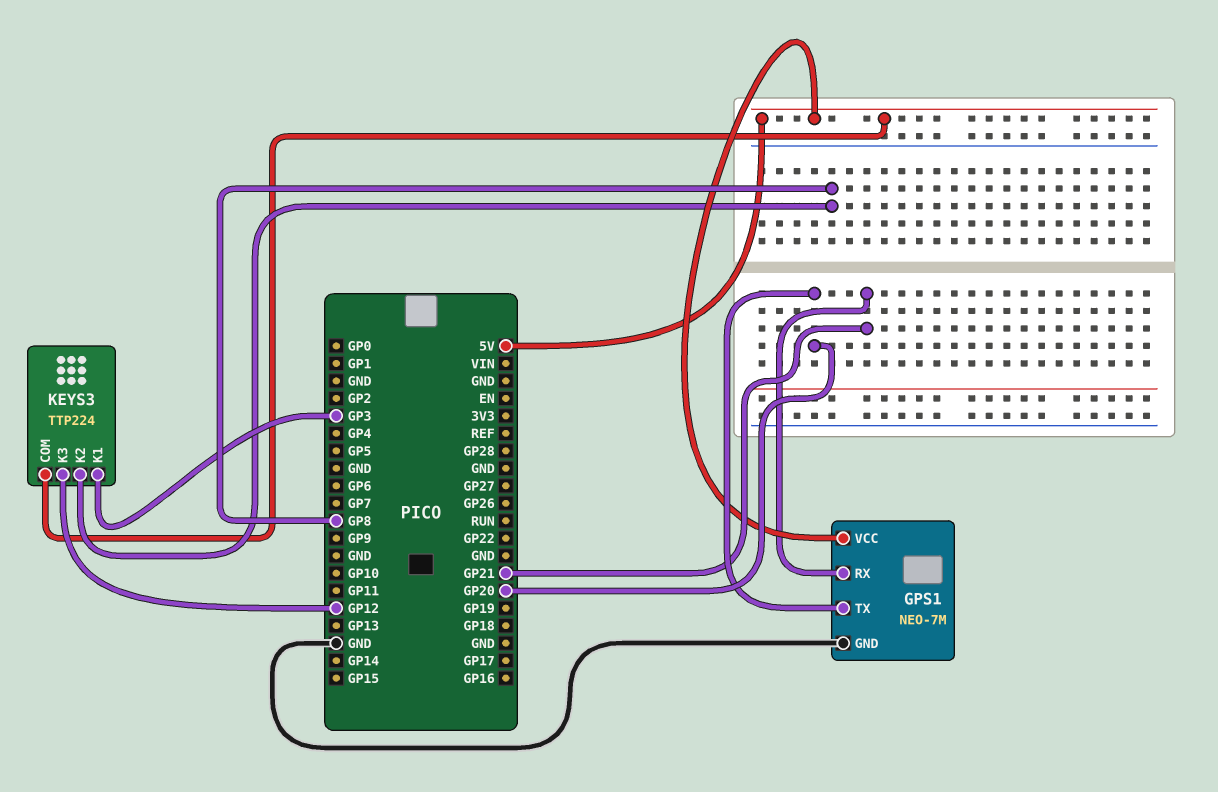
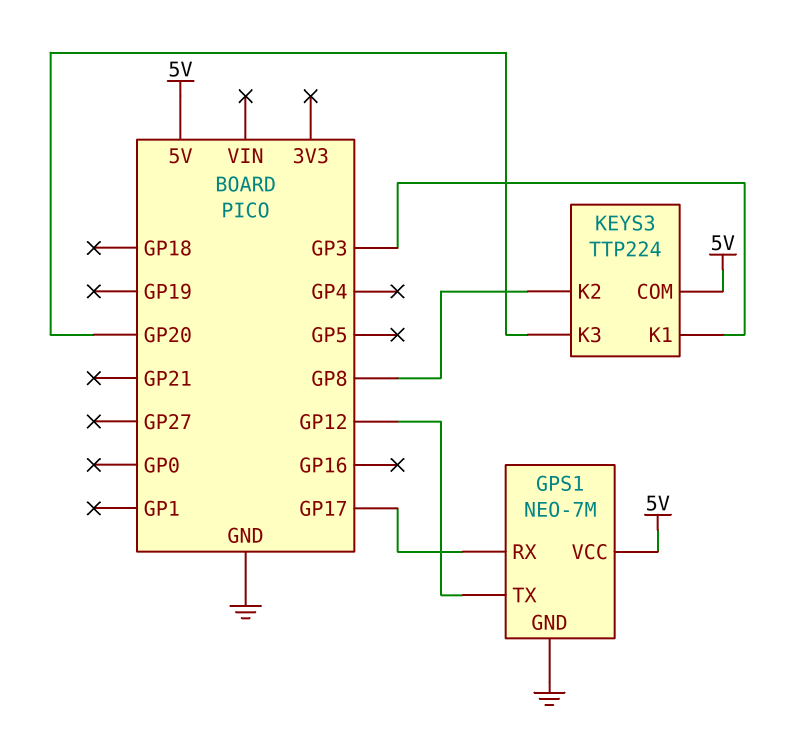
GPS1 pin RX: GP21 -> GP17
GPS1 pin TX: GP20 -> GP12
KEYS3 pin K3: GP12 -> GP20

